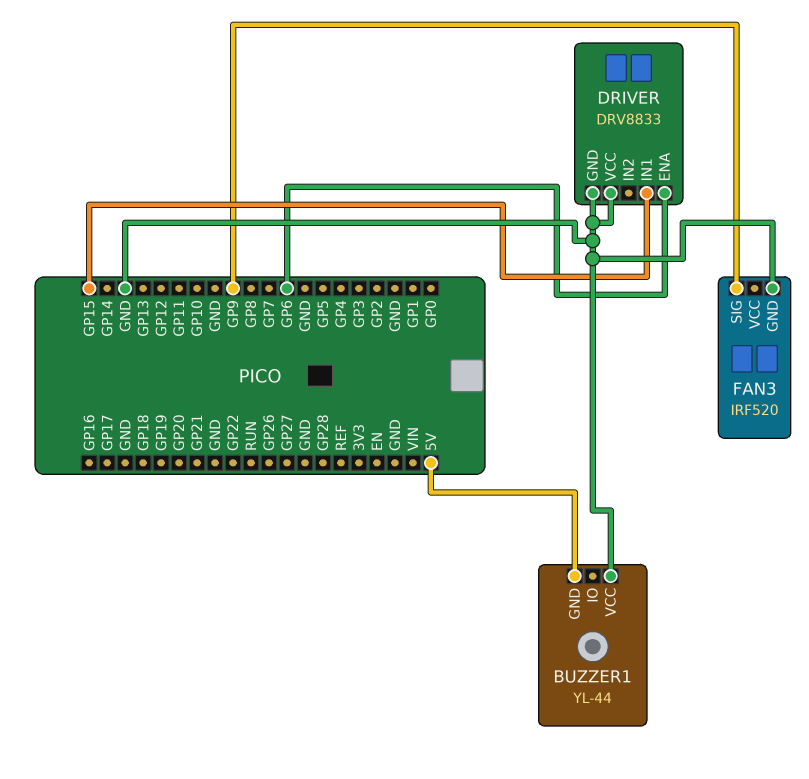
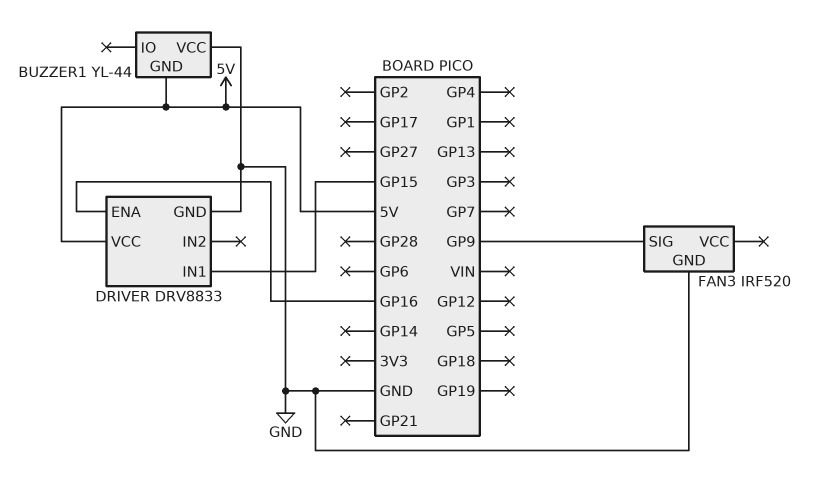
DRIVER pin ENA: GP6 -> GP16
DRIVER pin VCC: GND -> 5V

